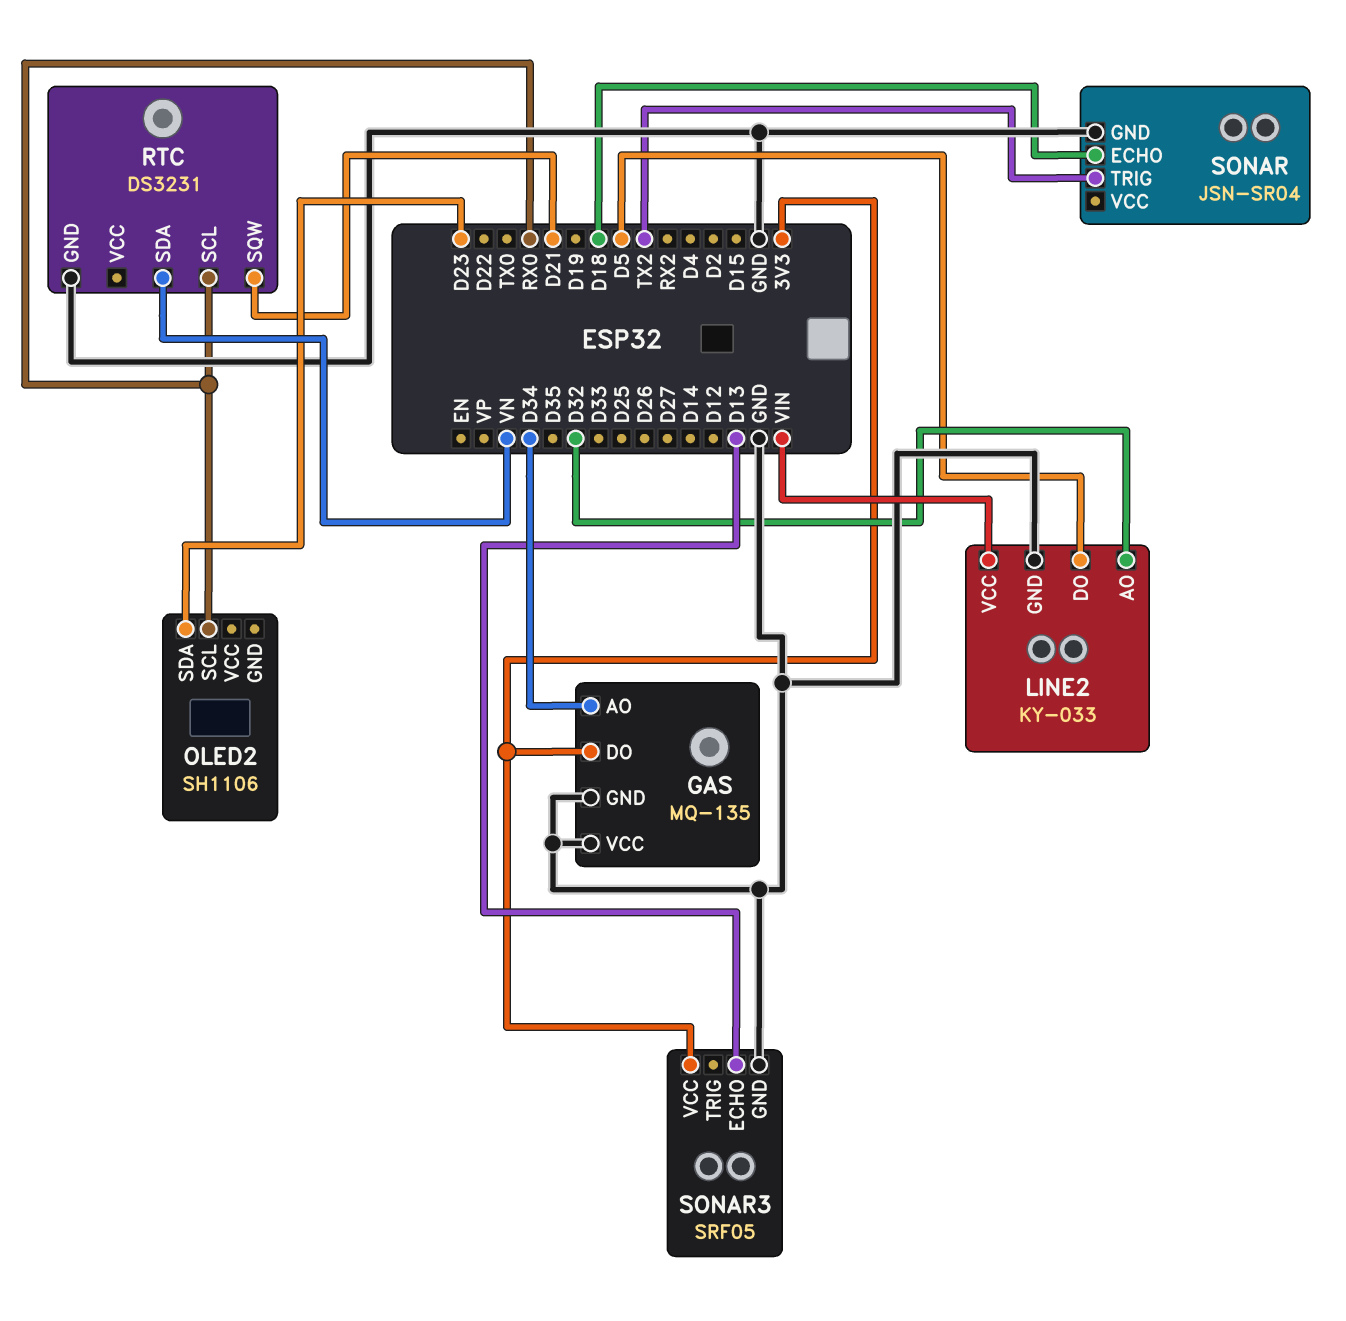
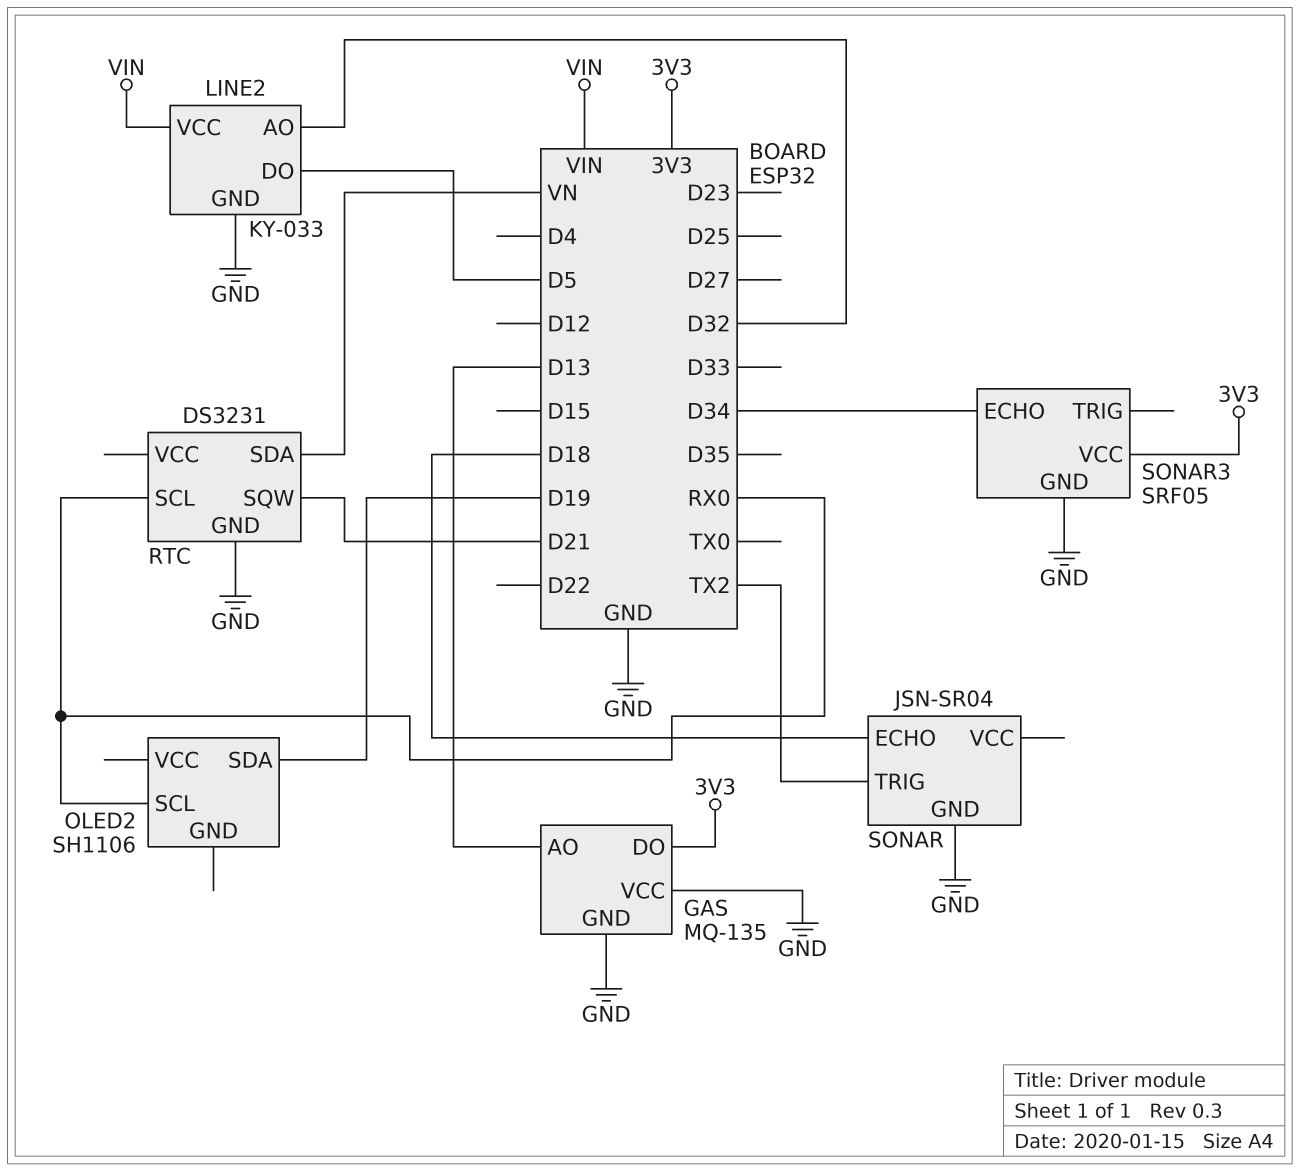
GAS pin AO: D34 -> D13
OLED2 pin SDA: D23 -> D19
SONAR3 pin ECHO: D13 -> D34

